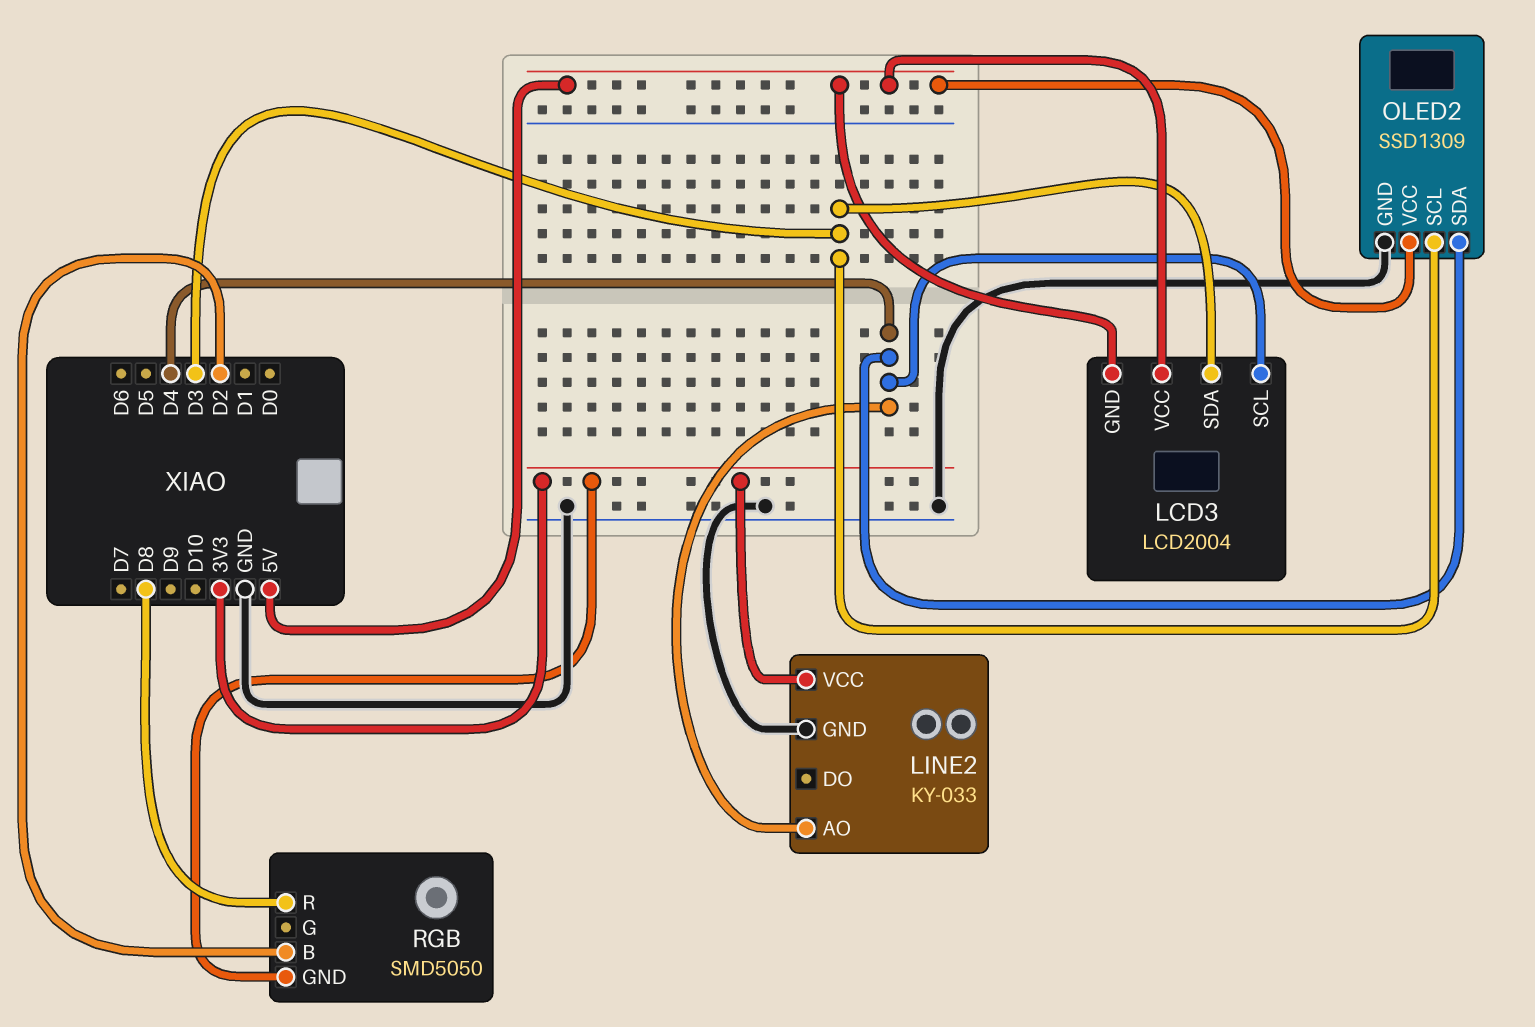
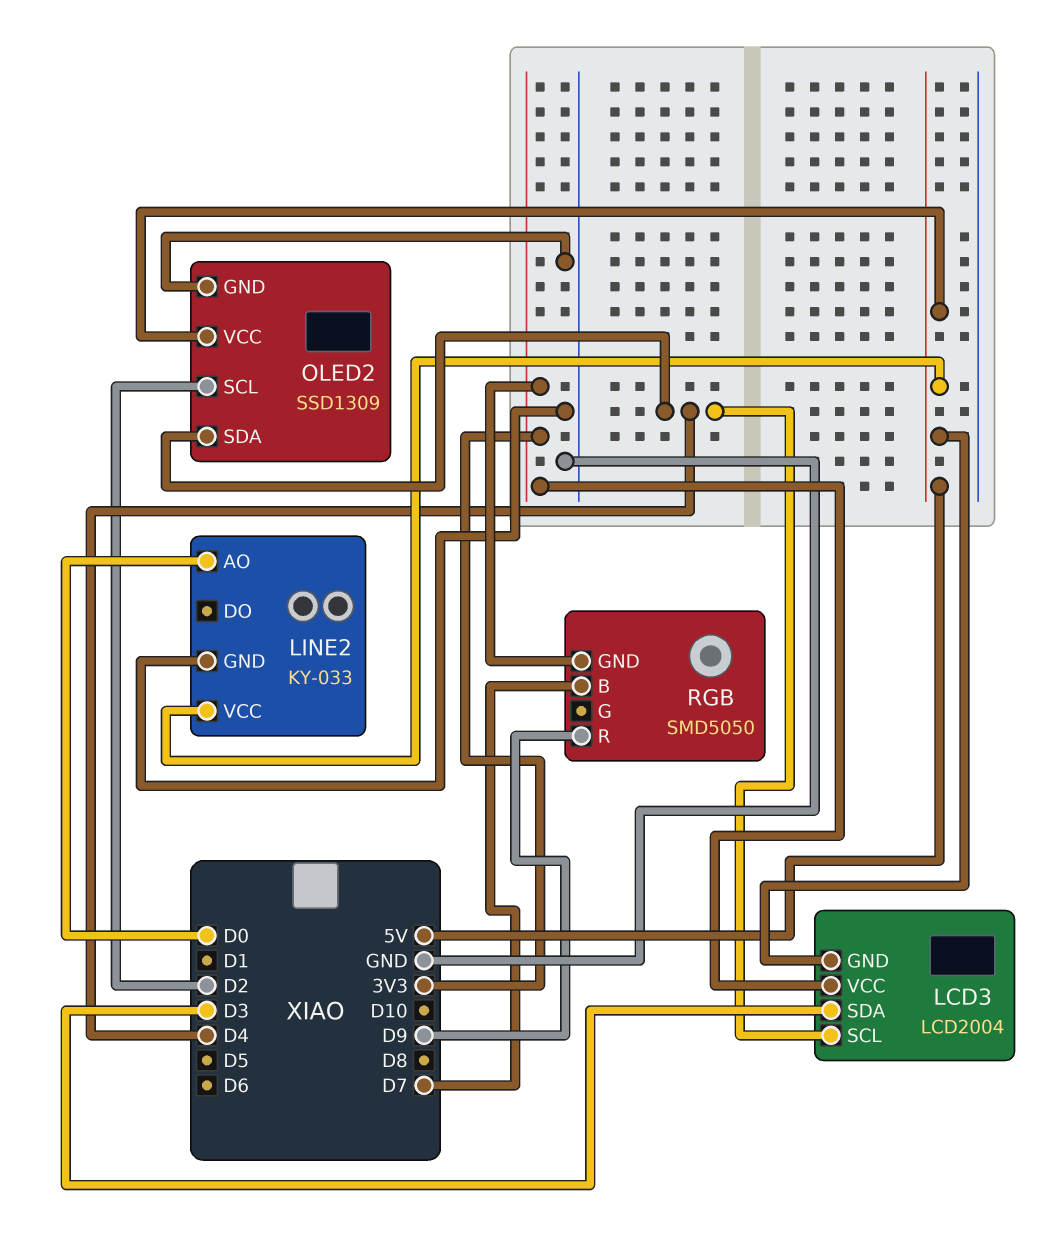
LCD3 pin VCC: 5V -> 3V3
LINE2 pin AO: D4 -> D0
LINE2 pin VCC: 3V3 -> 5V
OLED2 pin SCL: D3 -> D2
RGB pin B: D2 -> D7
RGB pin R: D8 -> D9

